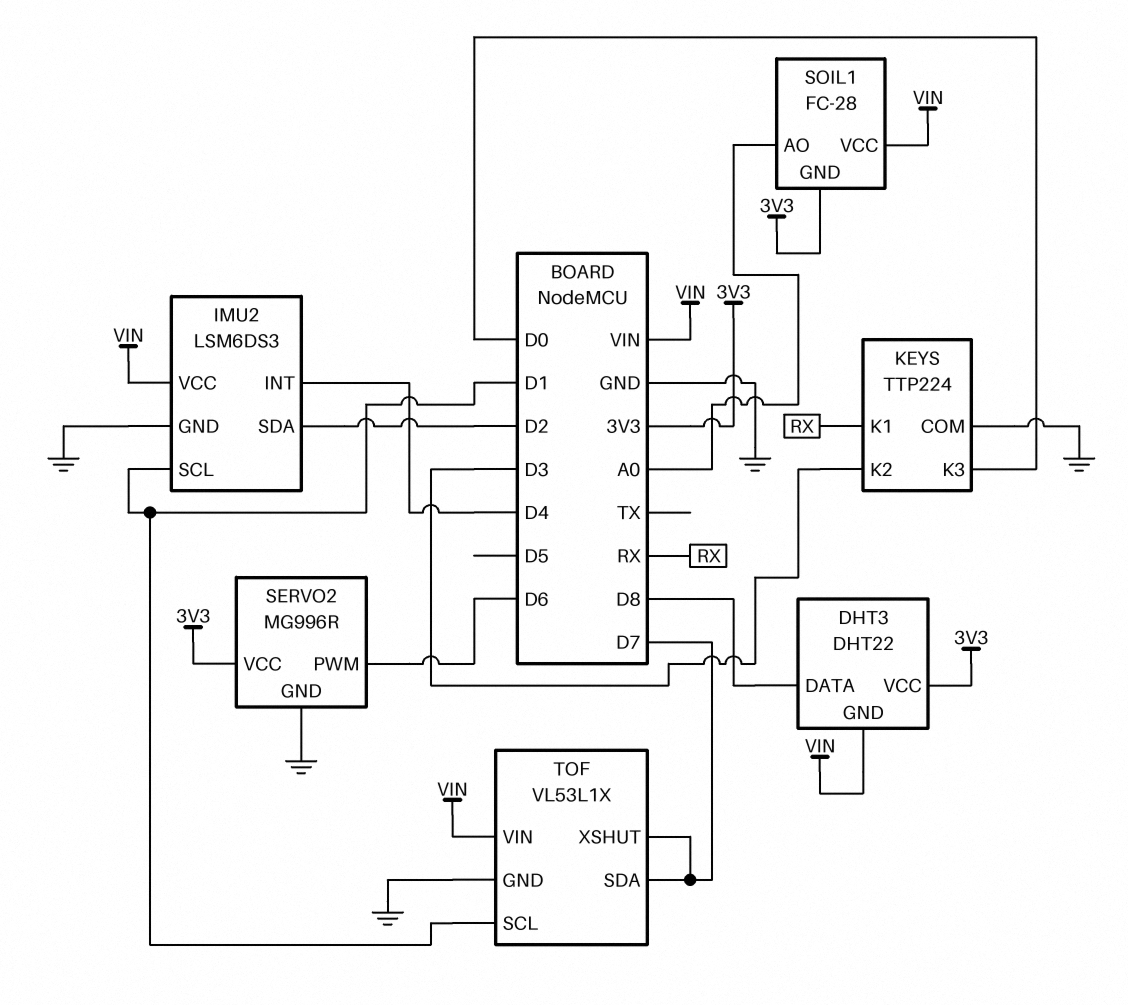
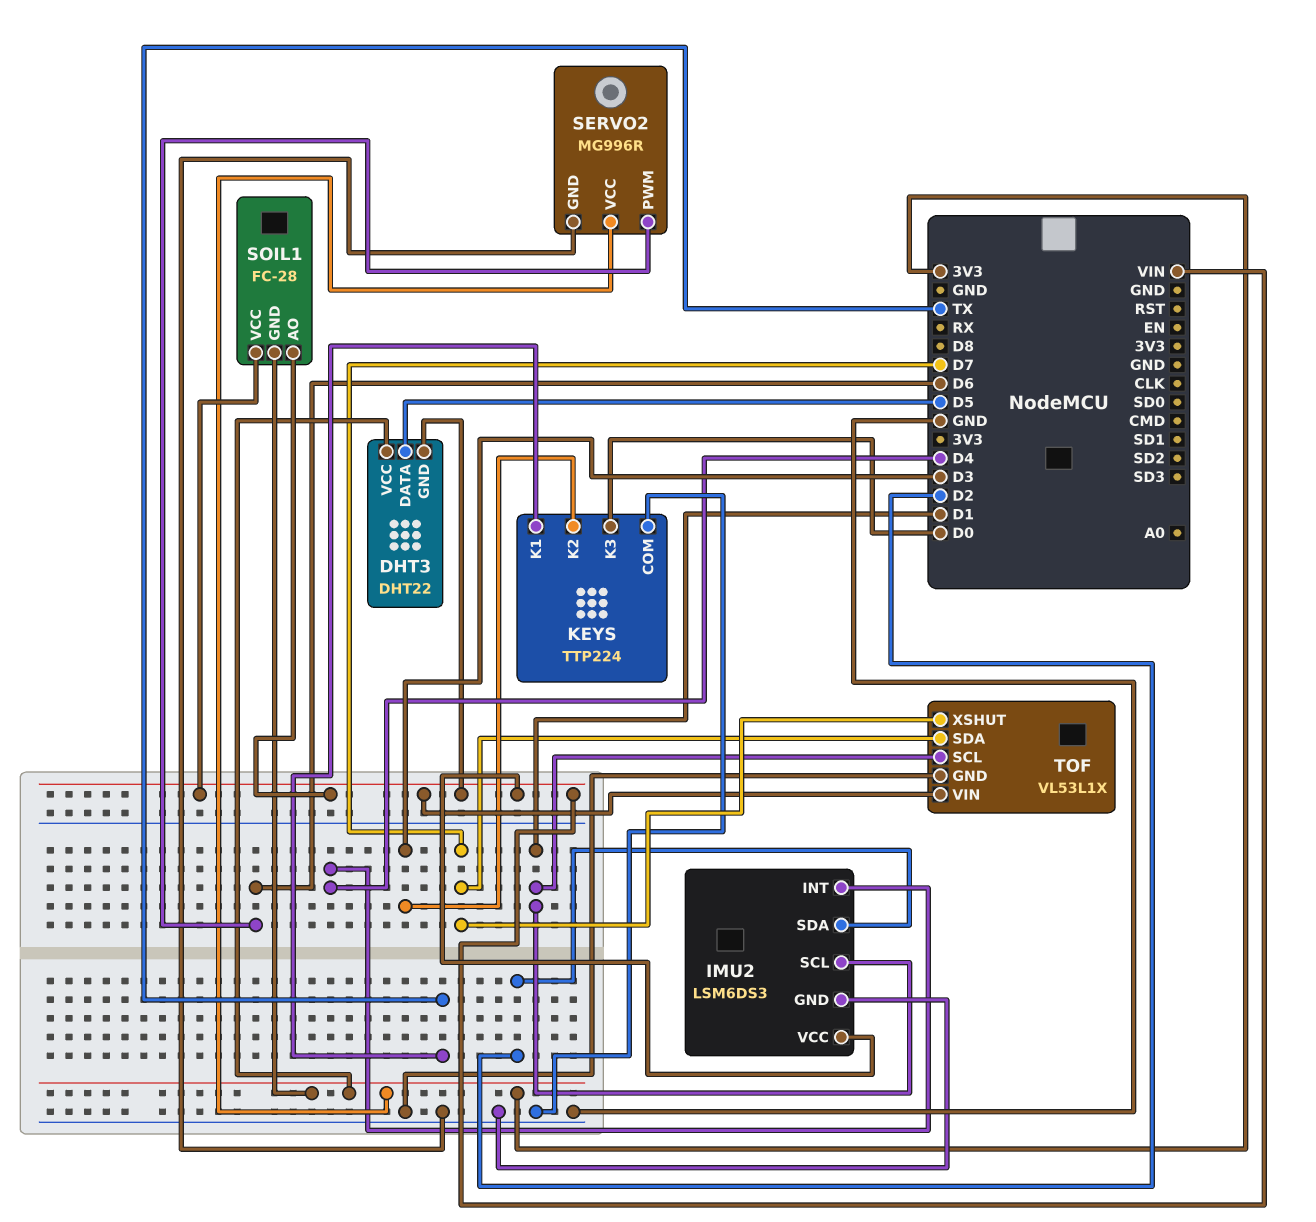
DHT3 pin DATA: D8 -> D5
KEYS pin K1: RX -> TX
SOIL1 pin AO: A0 -> VIN

